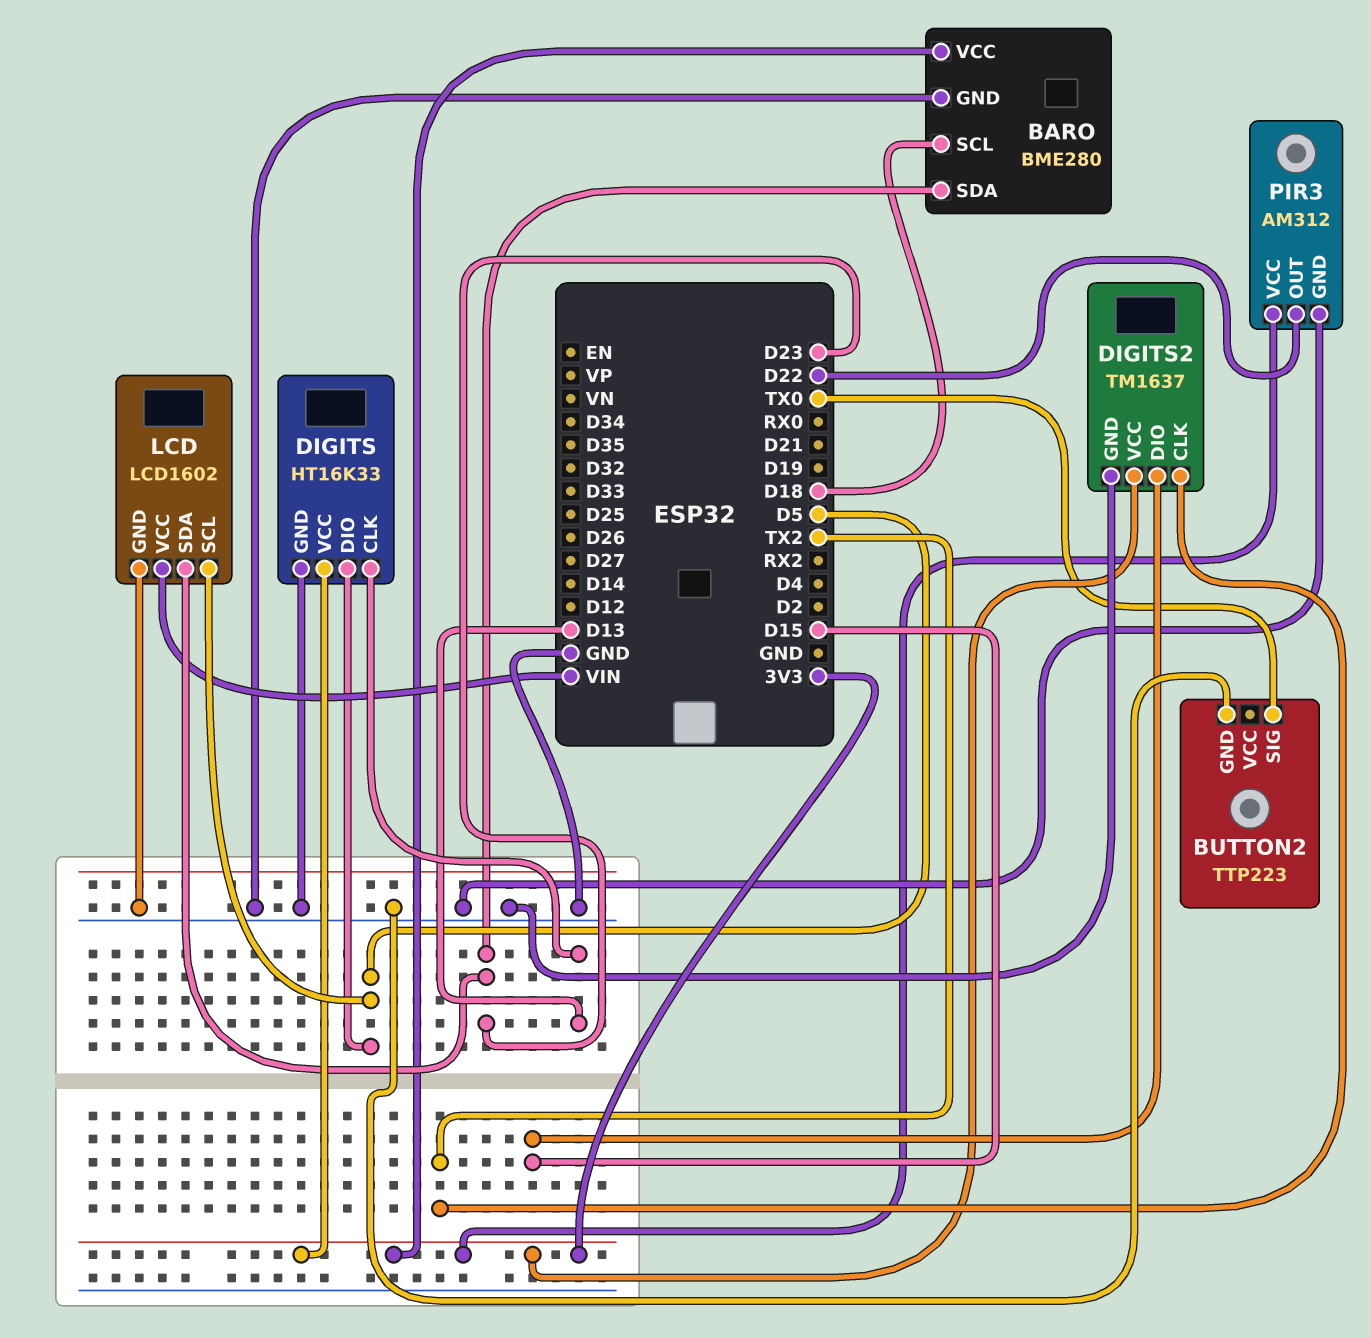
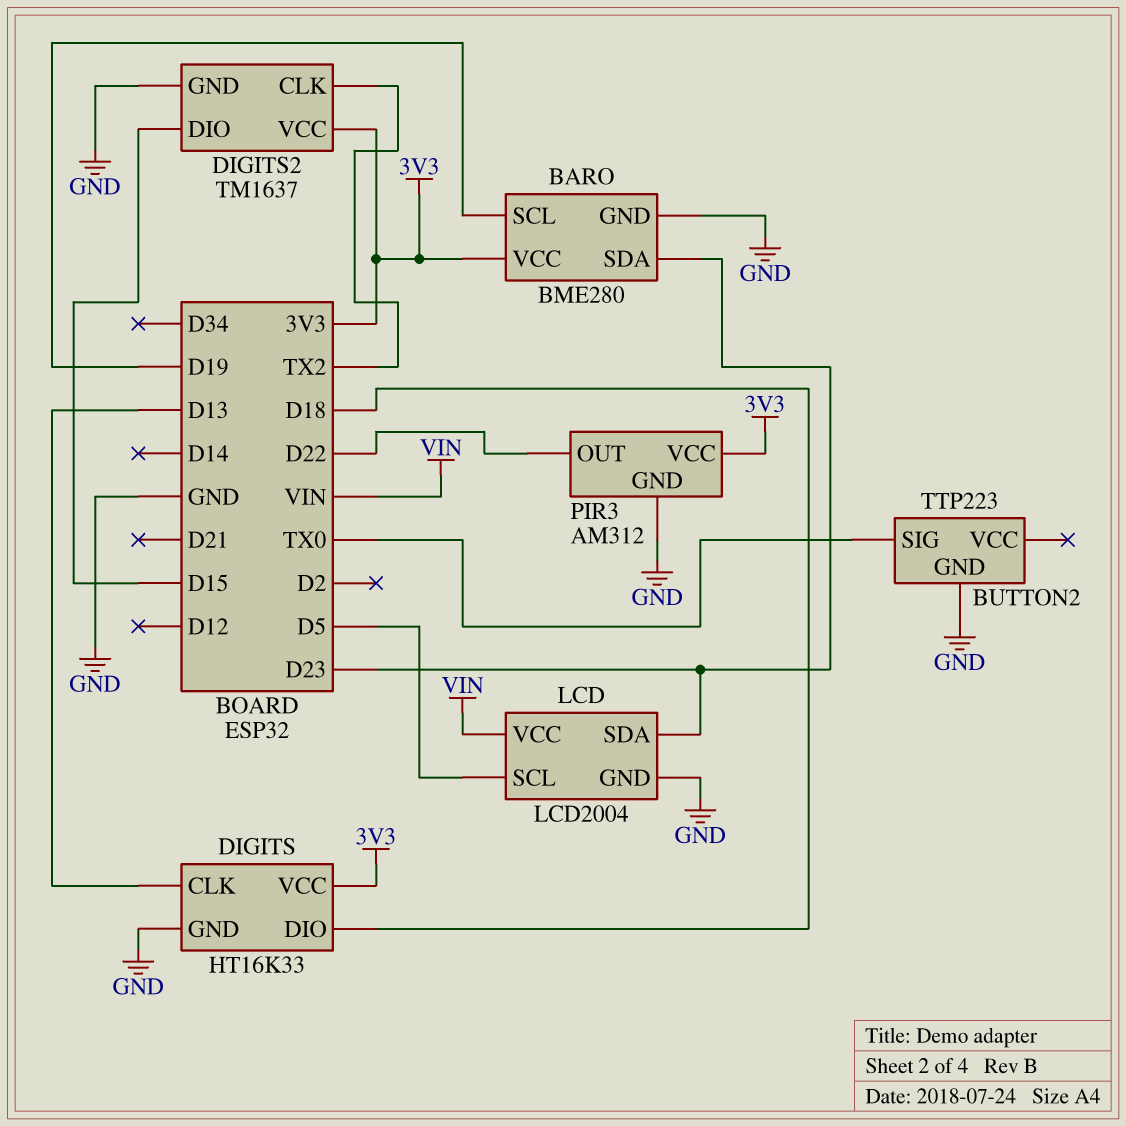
BARO pin SCL: D18 -> D19
DIGITS pin DIO: D5 -> D18
LCD: LCD1602 -> LCD2004

